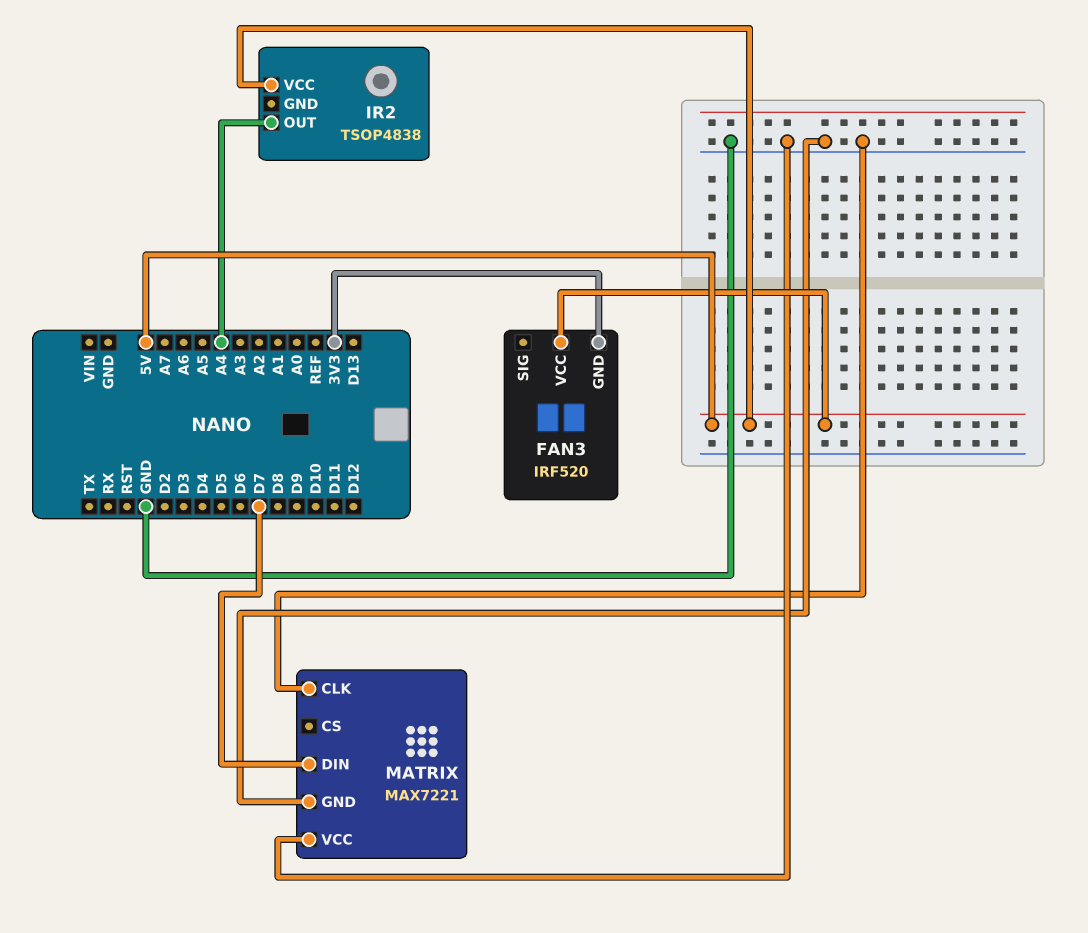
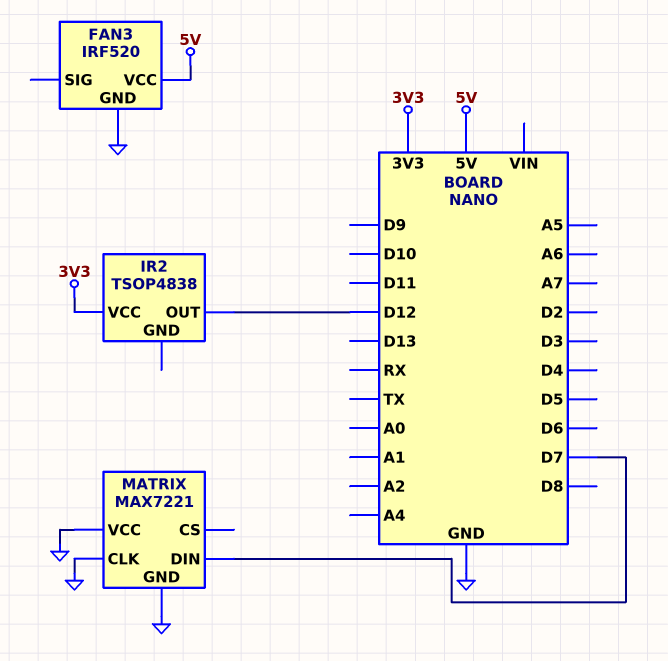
FAN3 pin GND: 3V3 -> GND
IR2 pin OUT: A4 -> D12
IR2 pin VCC: 5V -> 3V3

